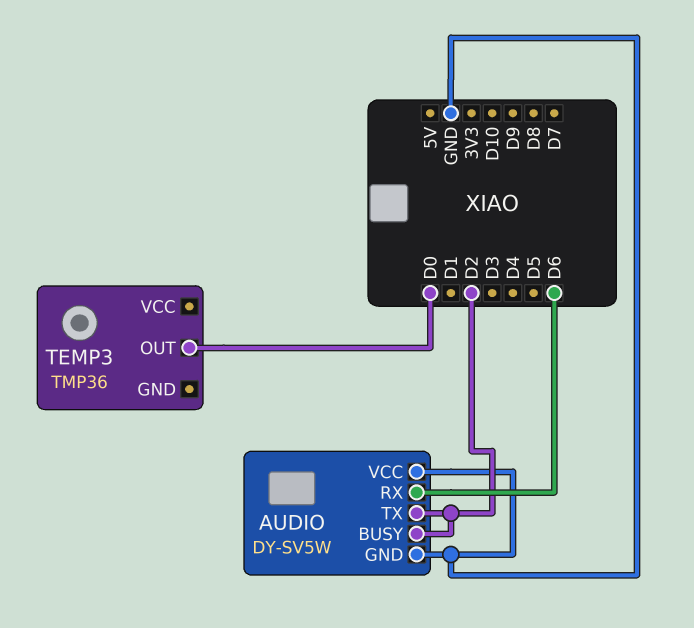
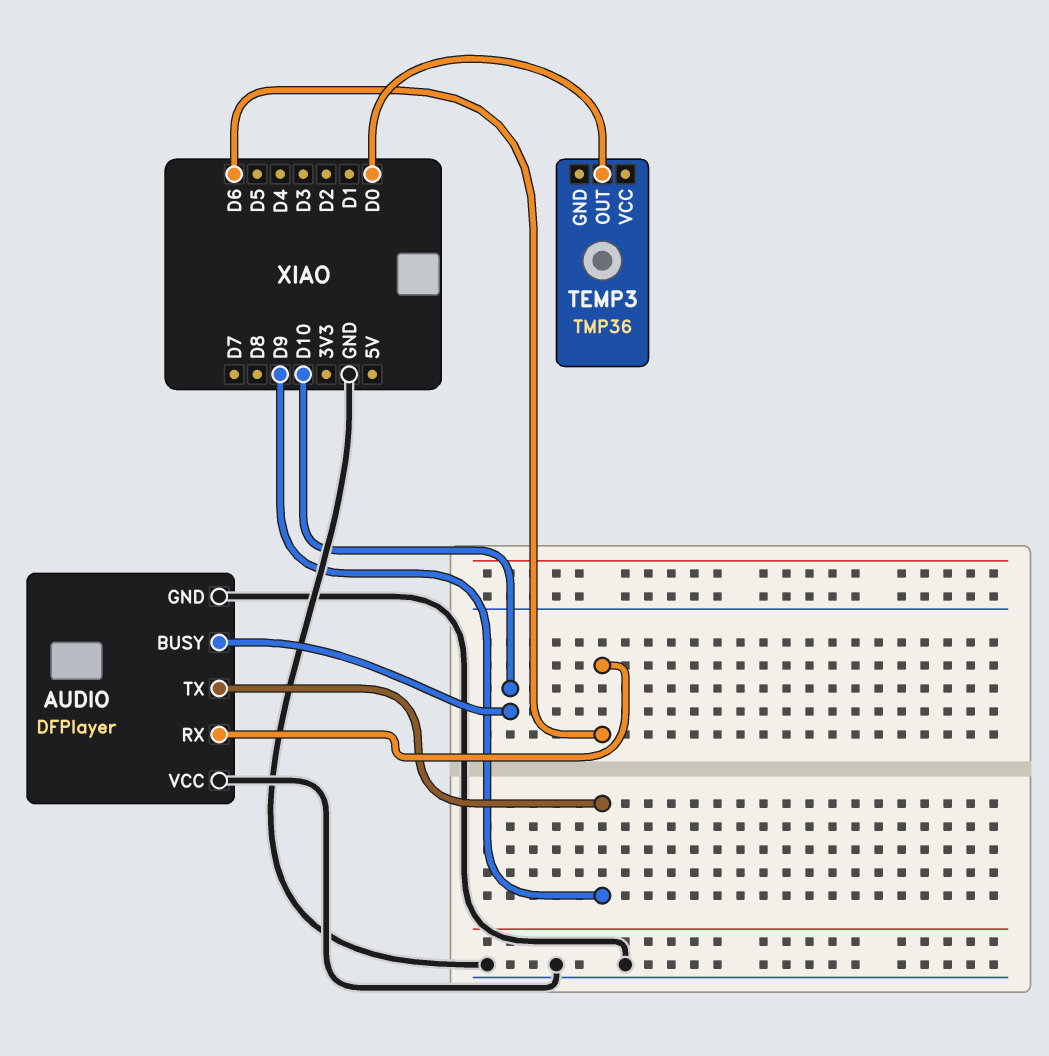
AUDIO: DY-SV5W -> DFPlayer
AUDIO pin BUSY: D2 -> D10
AUDIO pin TX: D2 -> D9

